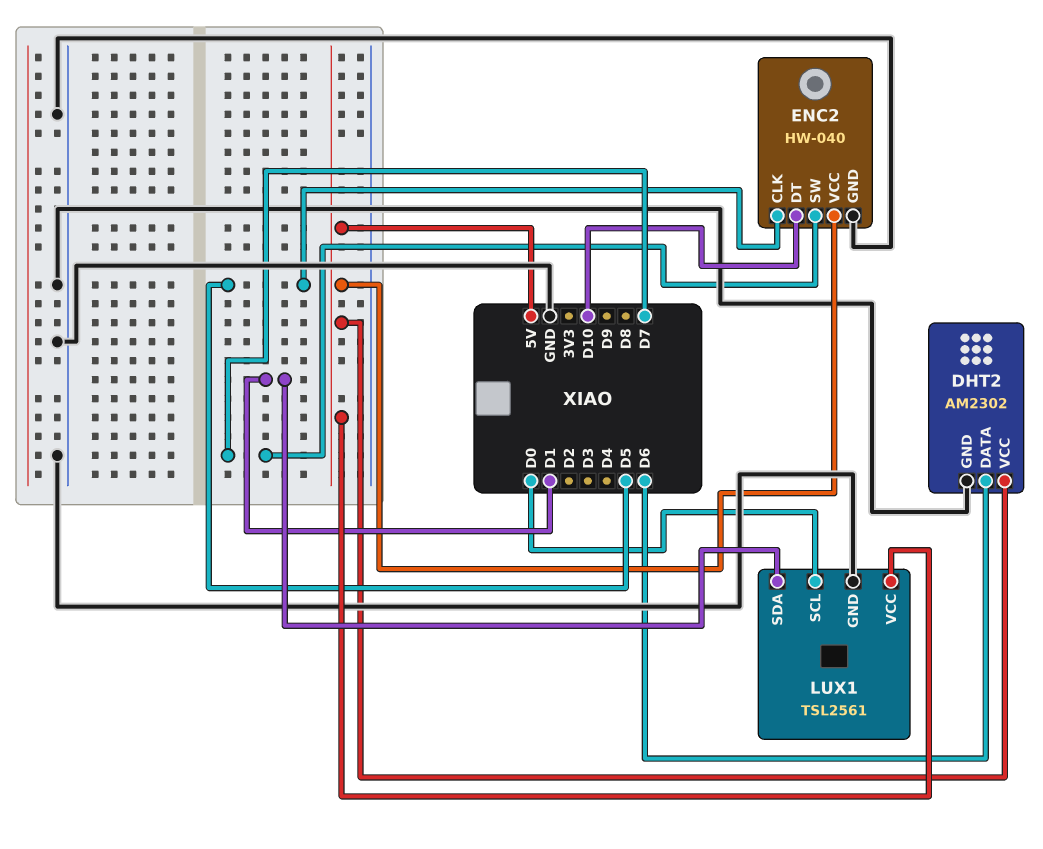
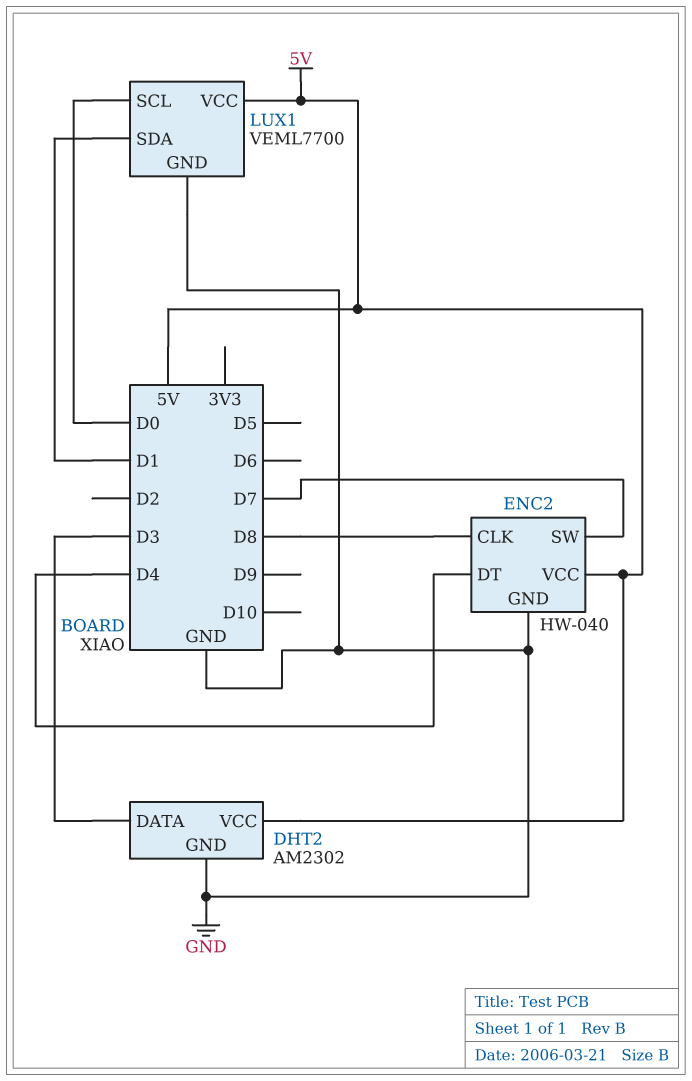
DHT2 pin DATA: D6 -> D3
ENC2 pin CLK: D5 -> D8
ENC2 pin DT: D10 -> D4
LUX1: TSL2561 -> VEML7700

